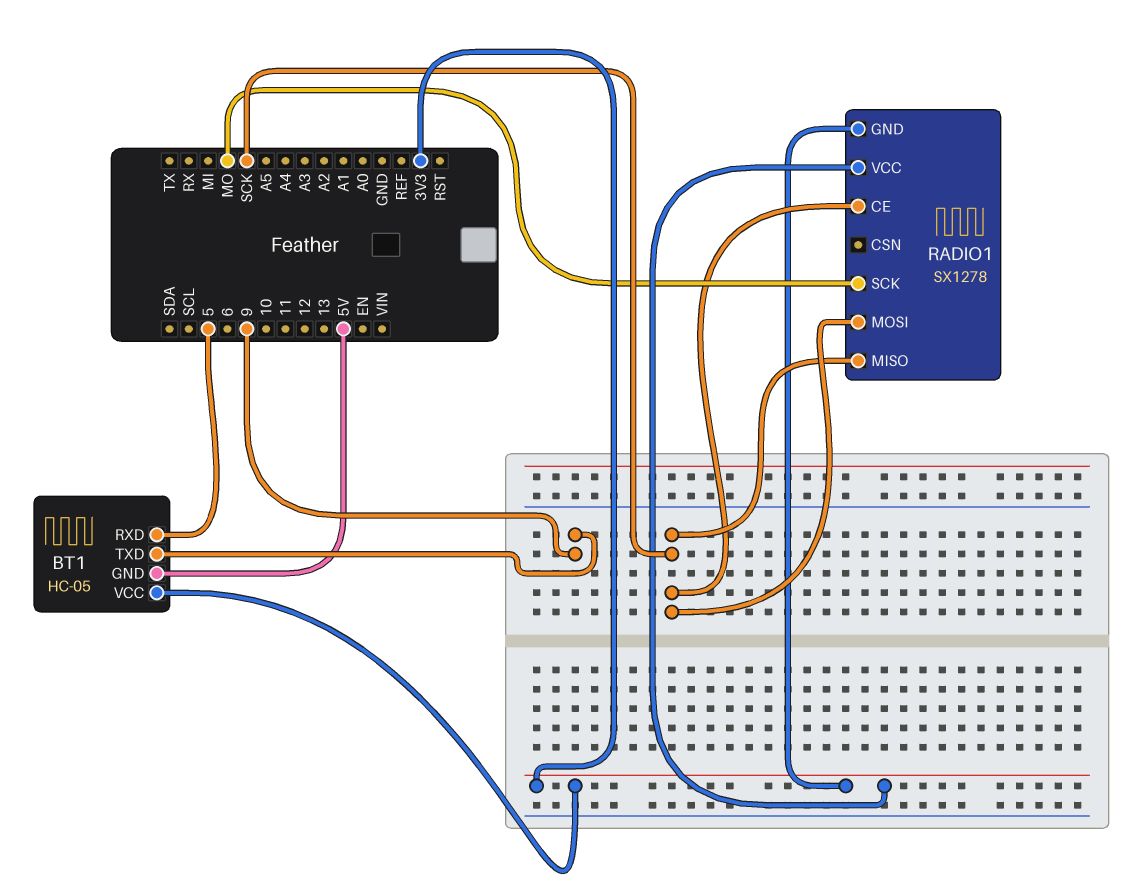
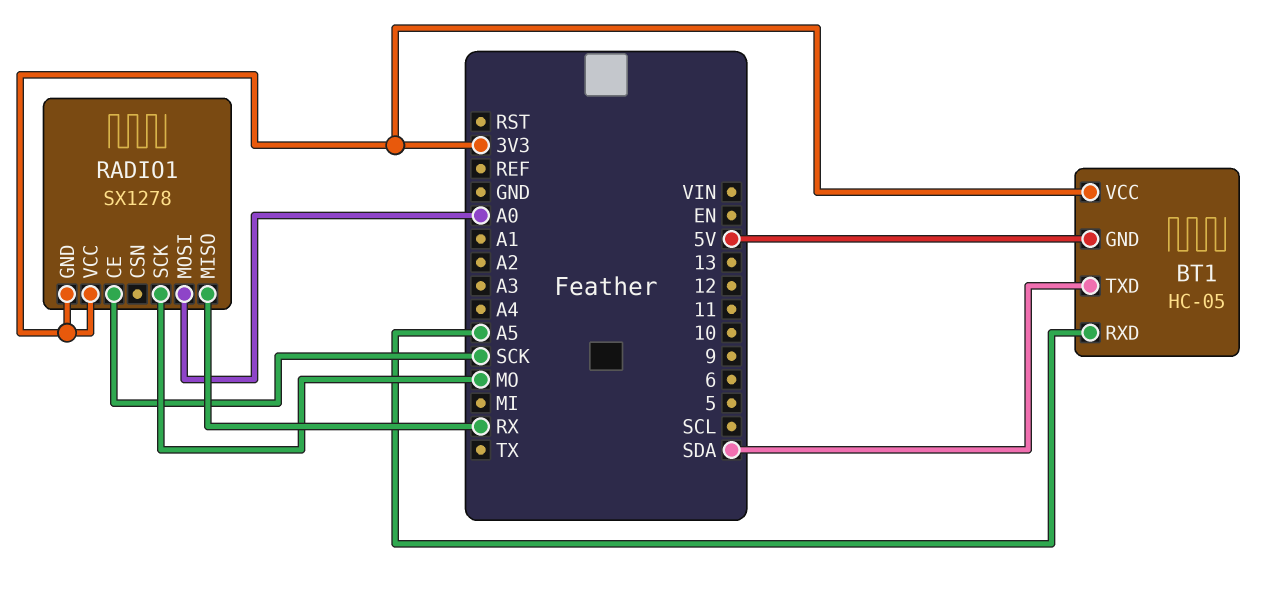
BT1 pin RXD: 5 -> A5
BT1 pin TXD: 9 -> SDA
RADIO1 pin MISO: SCK -> RX
RADIO1 pin MOSI: SCK -> A0

